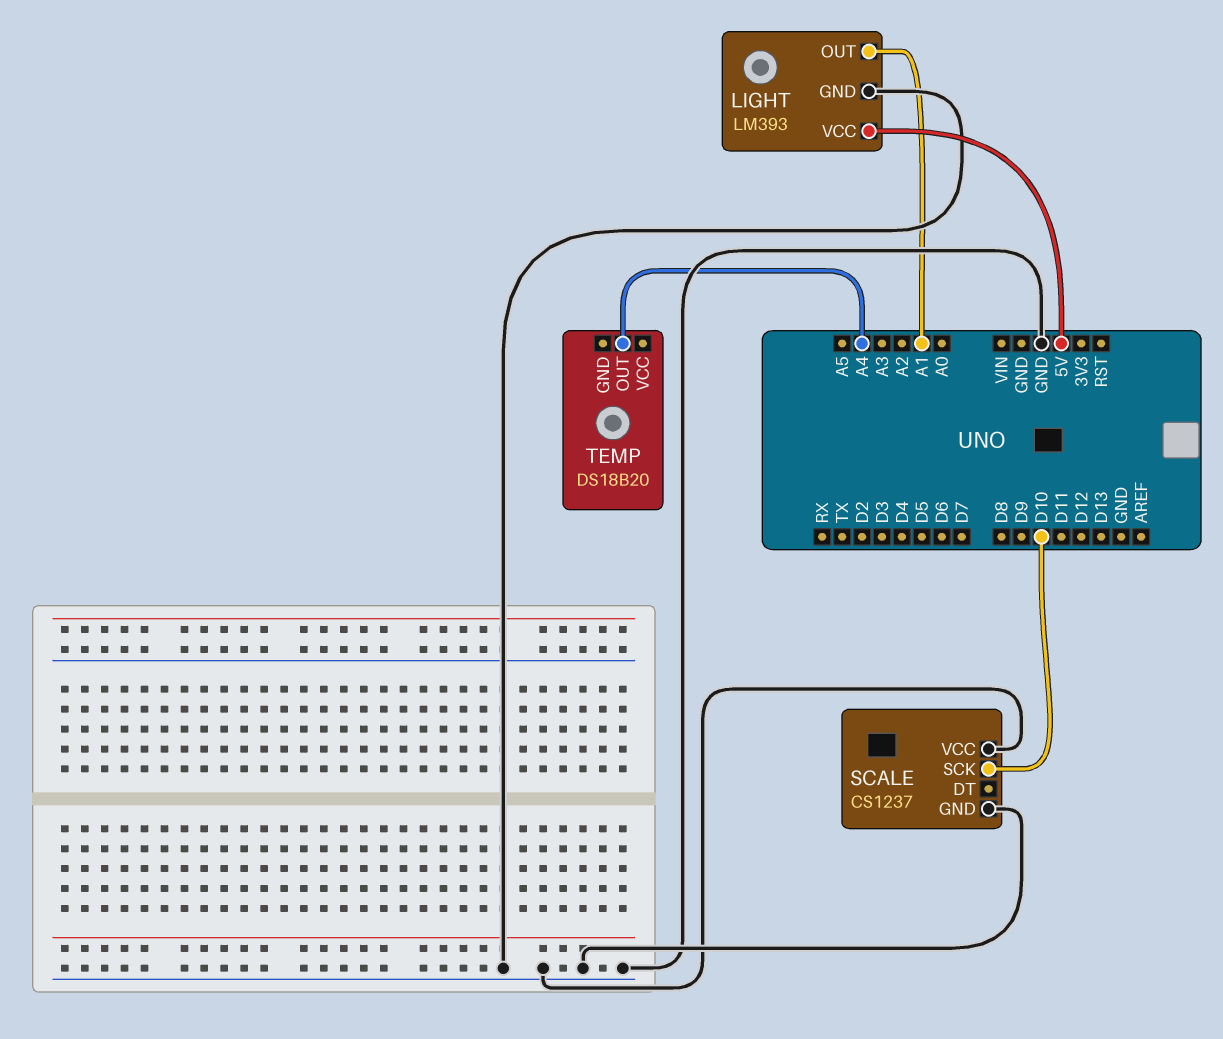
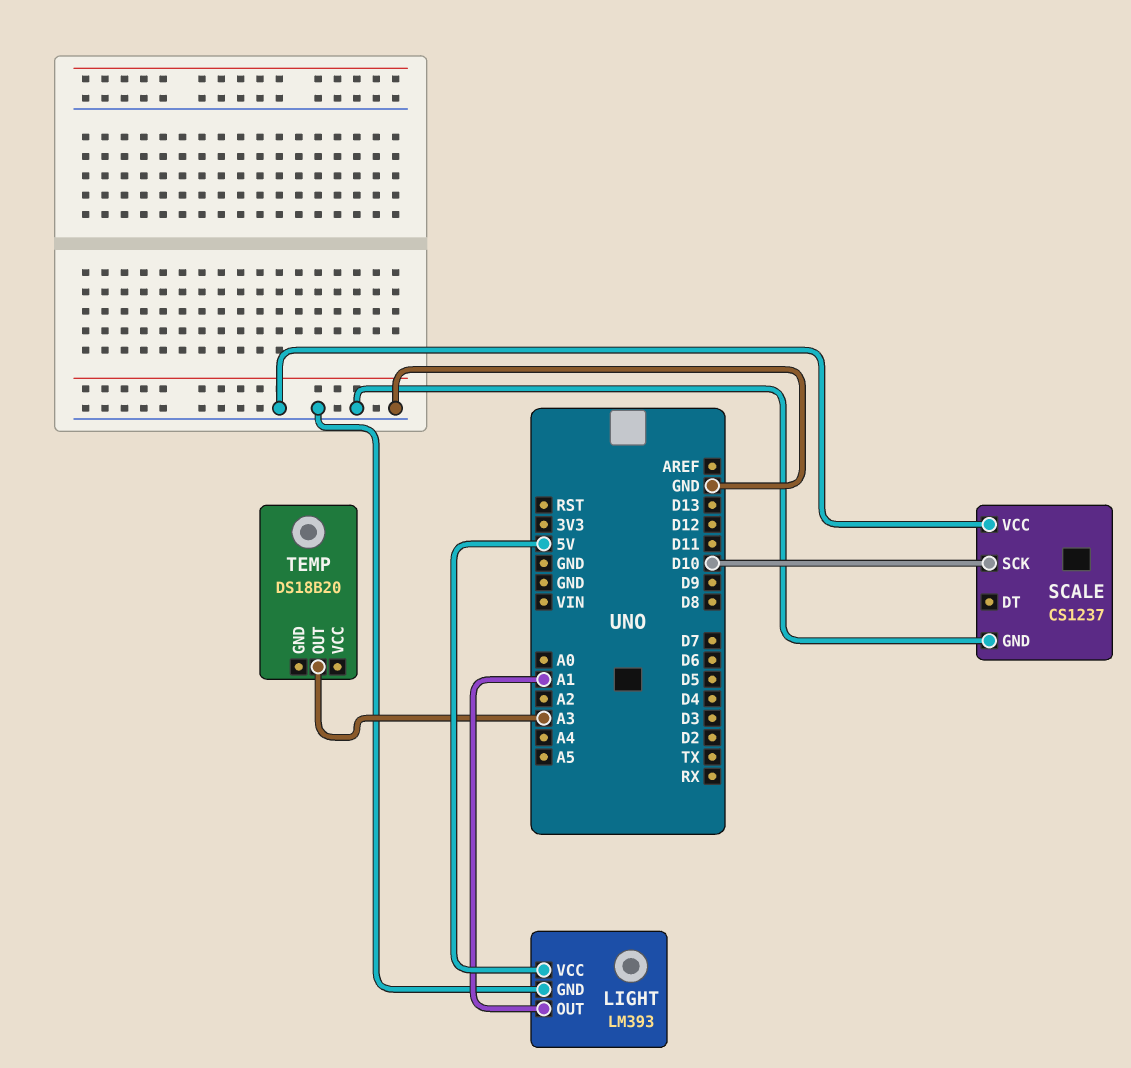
TEMP pin OUT: A4 -> A3

